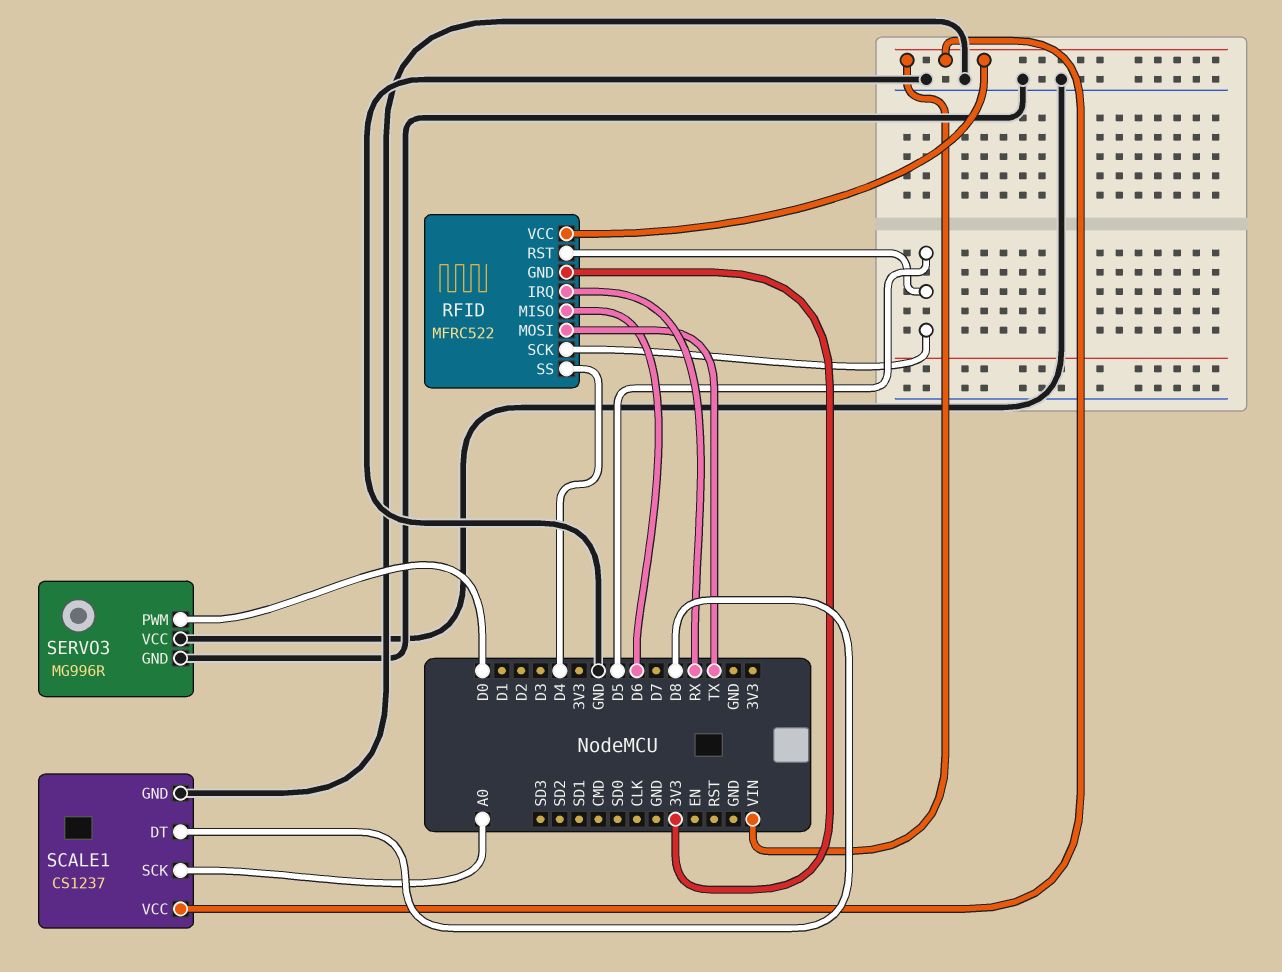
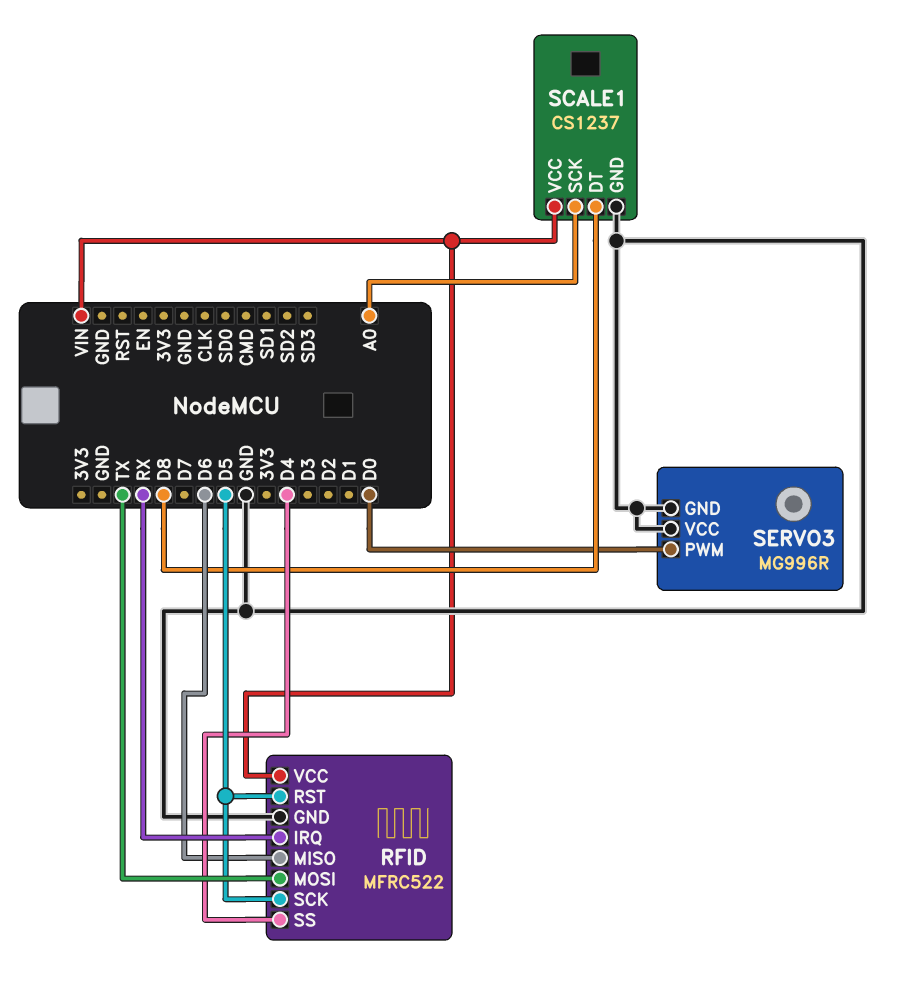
RFID pin GND: 3V3 -> GND

